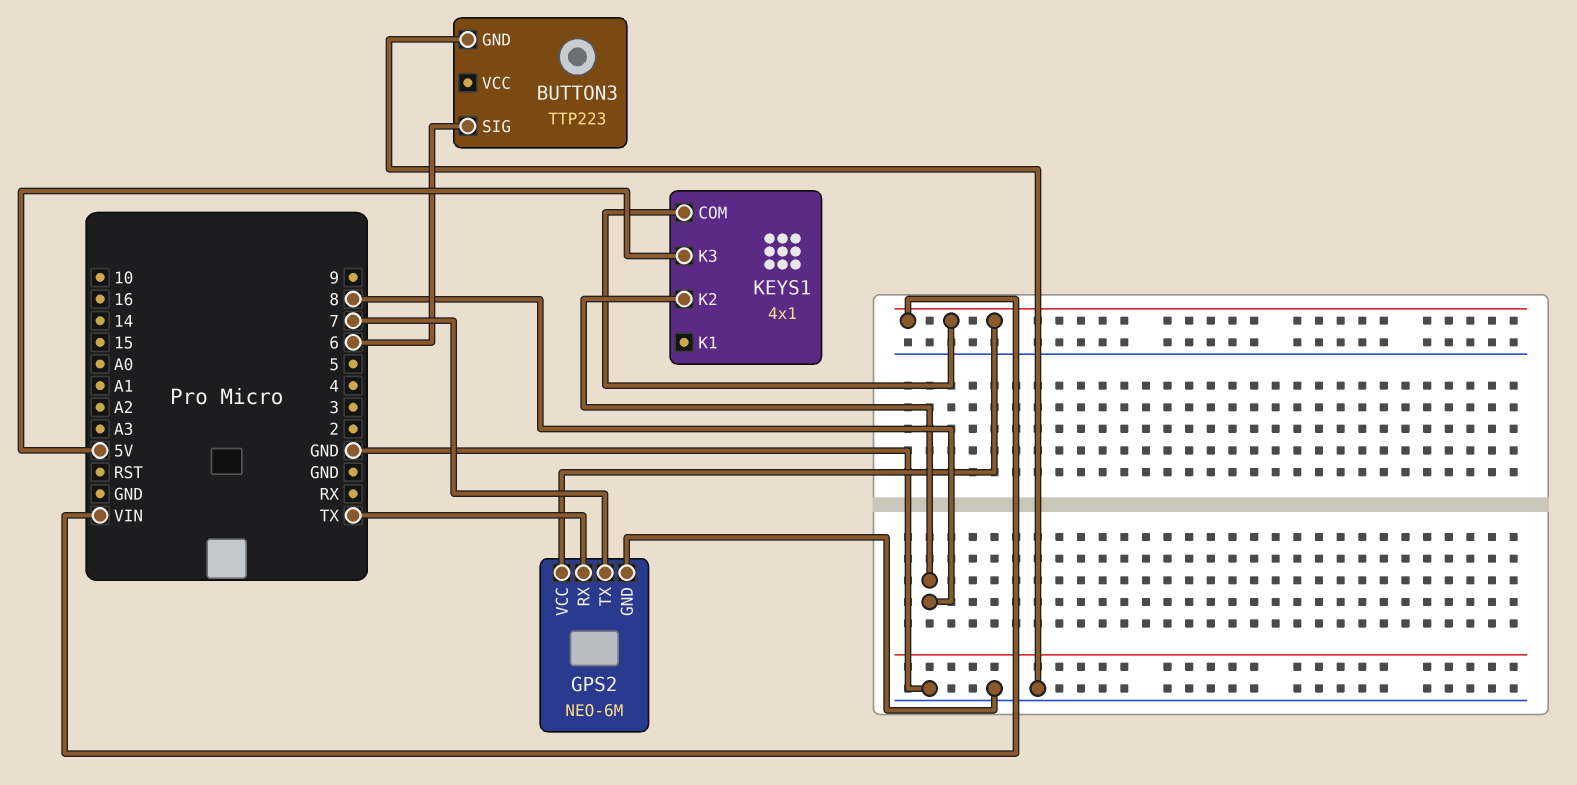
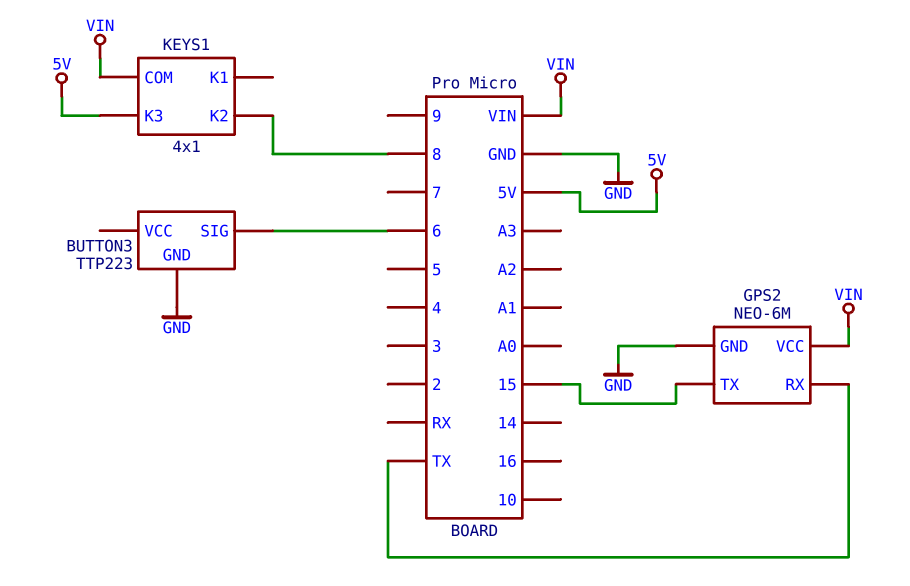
GPS2 pin TX: 7 -> 15

